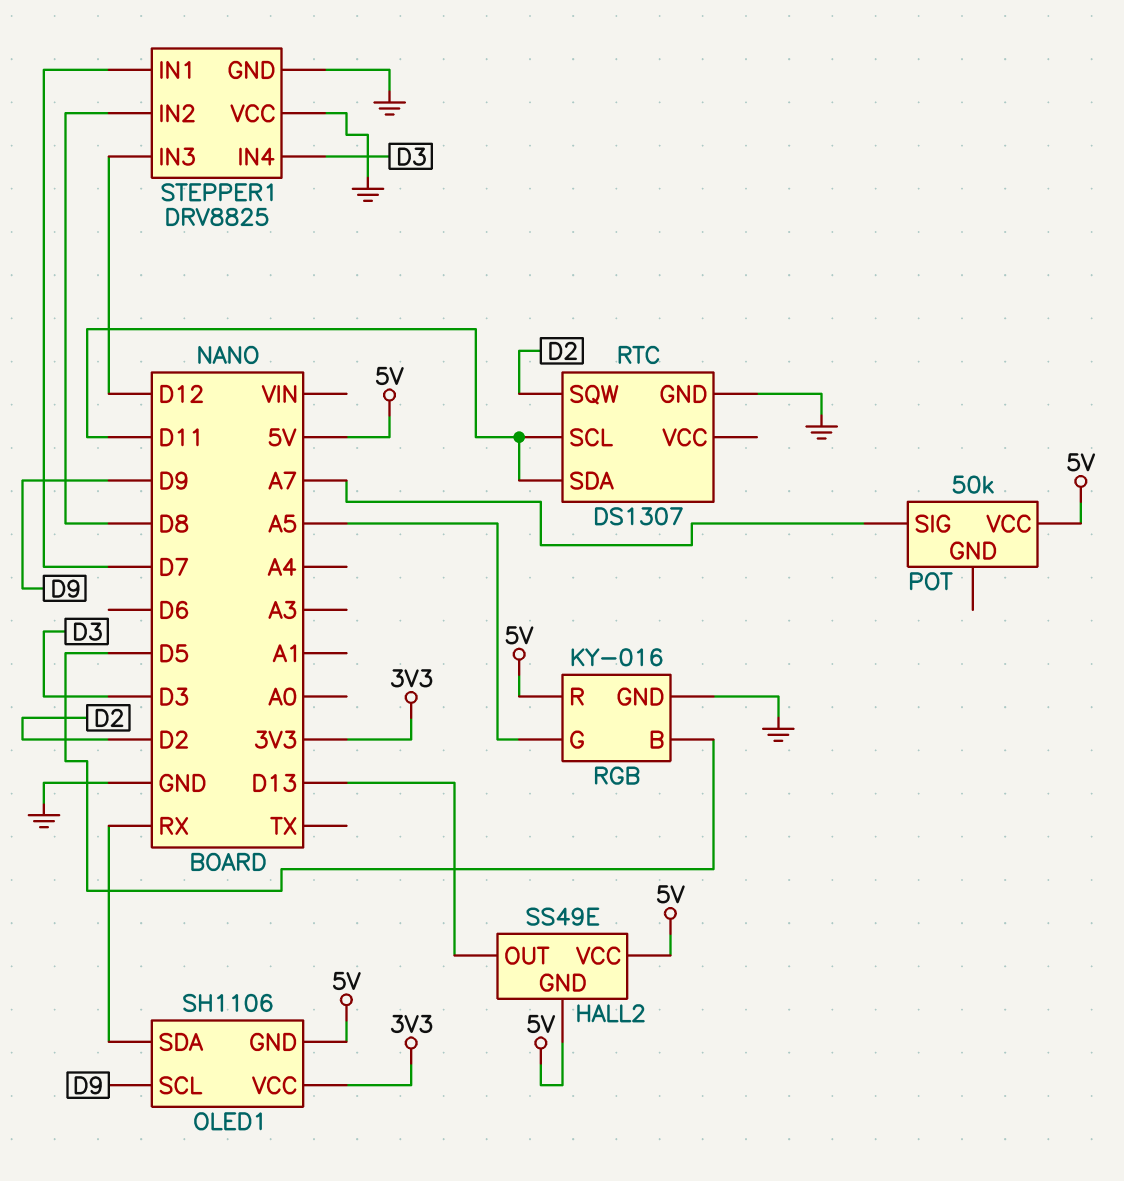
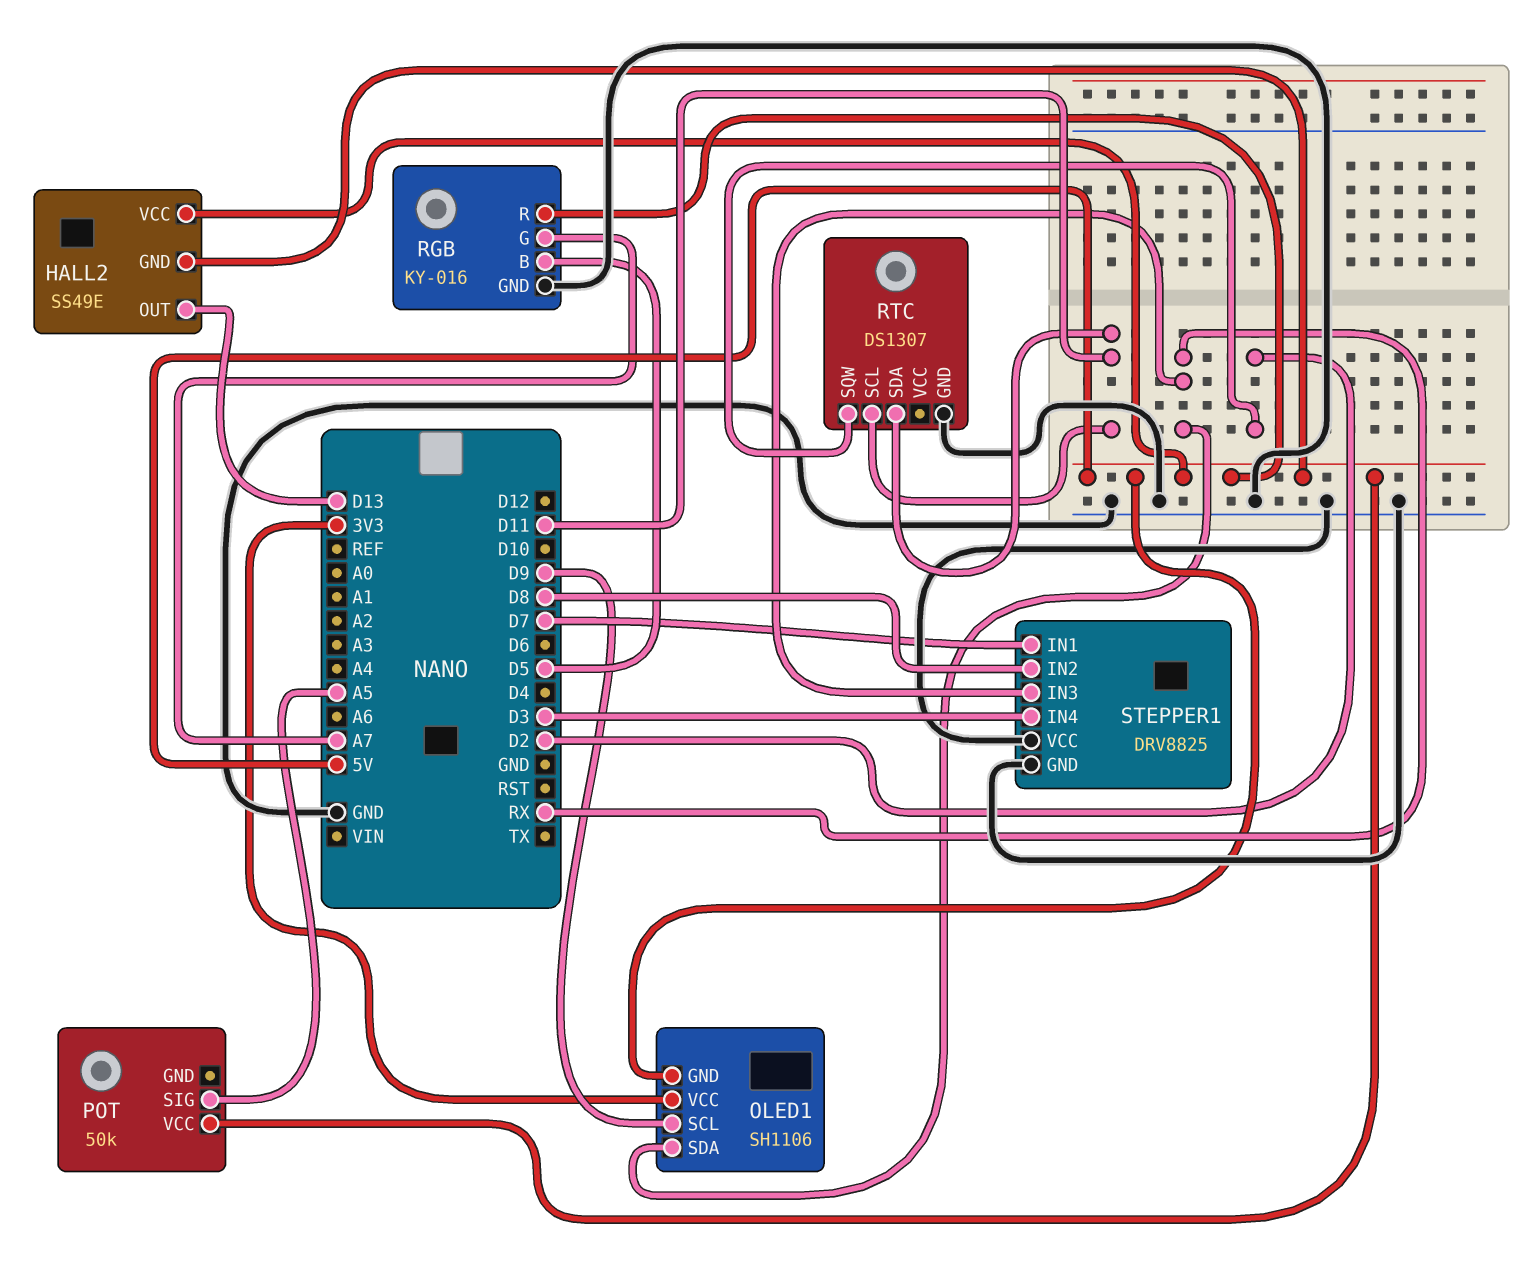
POT pin SIG: A7 -> A5
RGB pin G: A5 -> A7
STEPPER1 pin IN3: D12 -> RX

